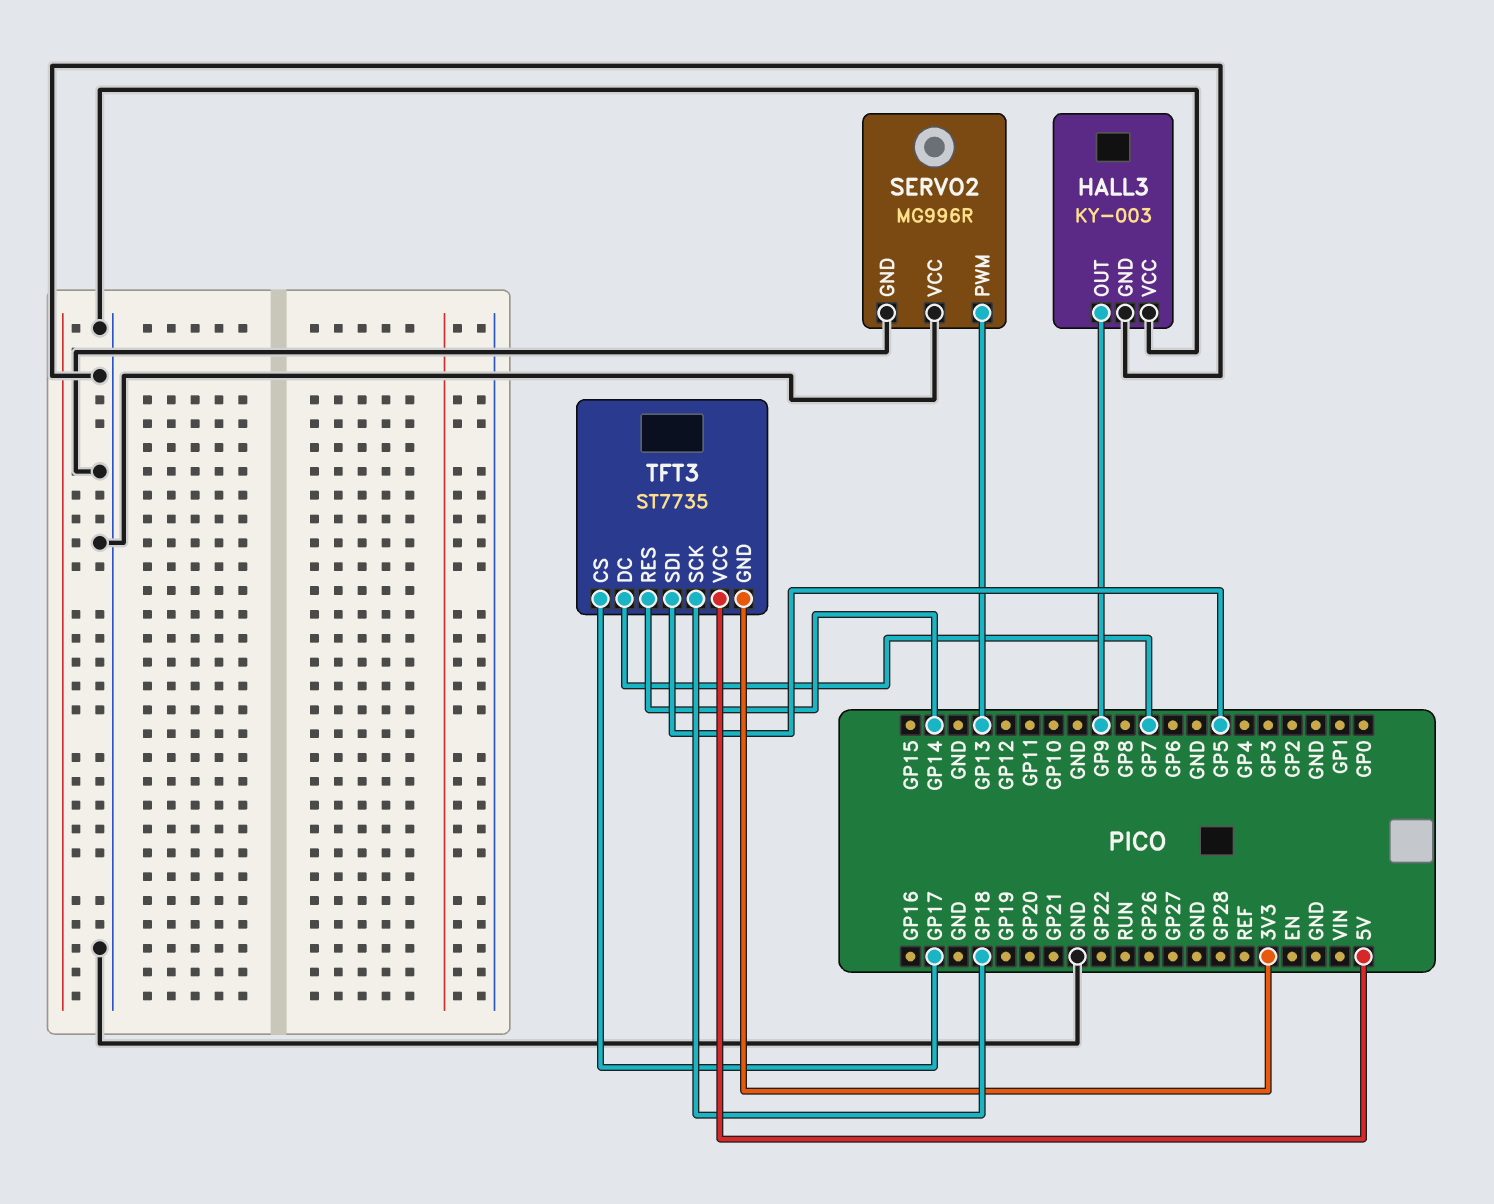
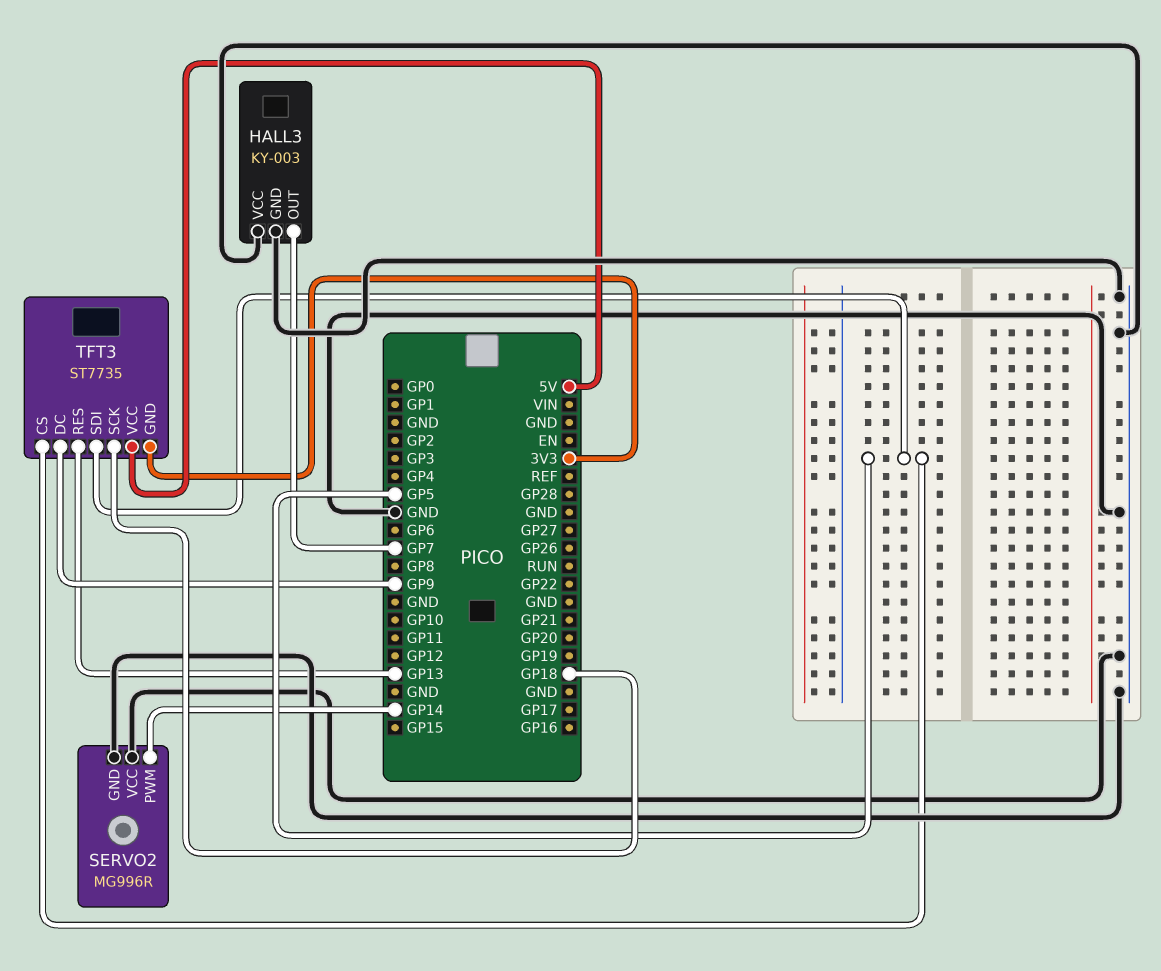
HALL3 pin OUT: GP9 -> GP7
SERVO2 pin PWM: GP13 -> GP14
TFT3 pin CS: GP17 -> GP5
TFT3 pin DC: GP7 -> GP9
TFT3 pin RES: GP14 -> GP13

